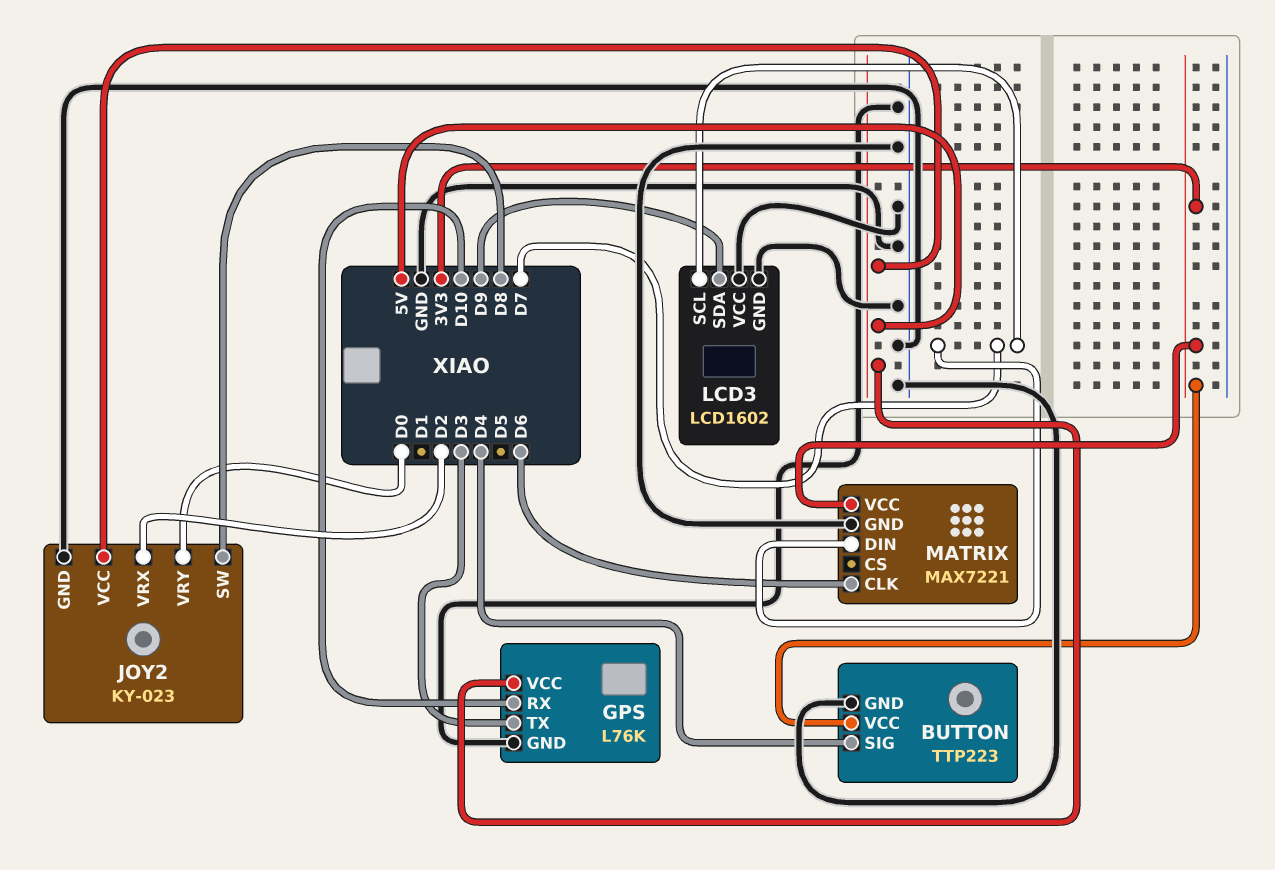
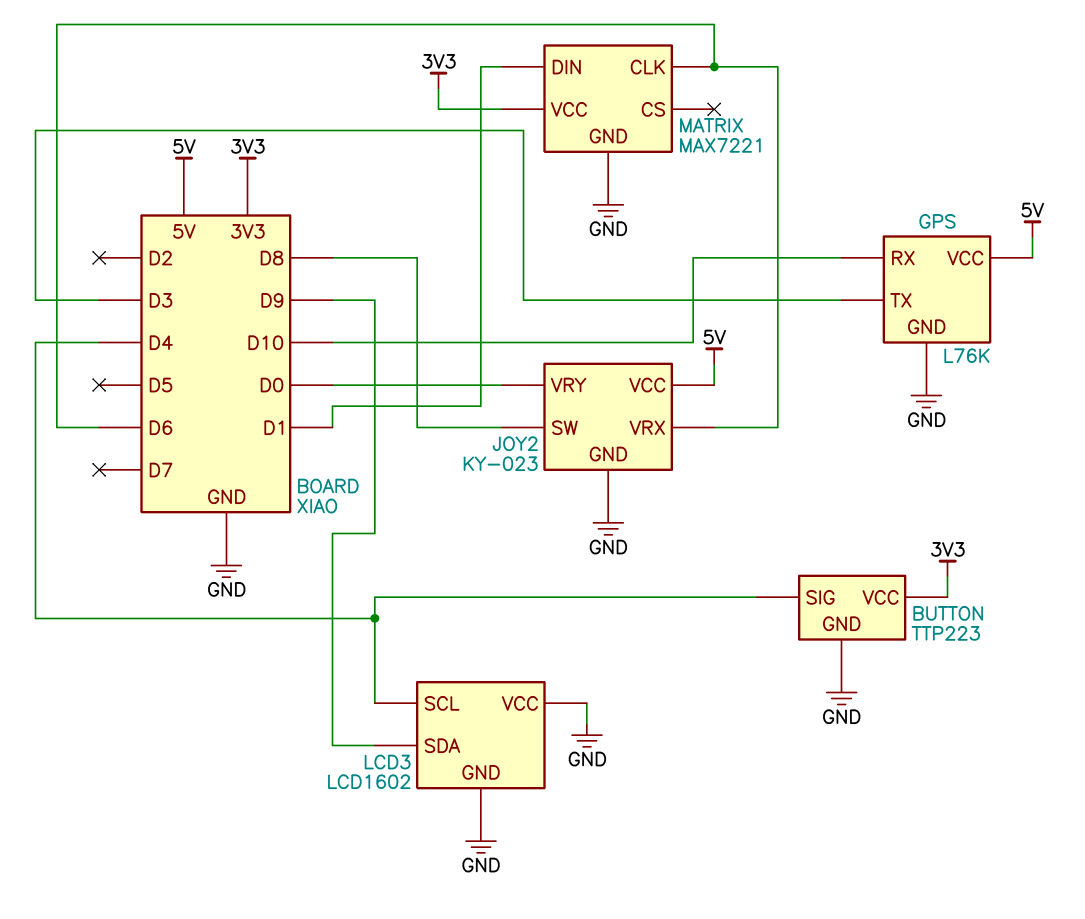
JOY2 pin VRX: D2 -> D6
LCD3 pin SCL: D7 -> D4
MATRIX pin DIN: D7 -> D1

